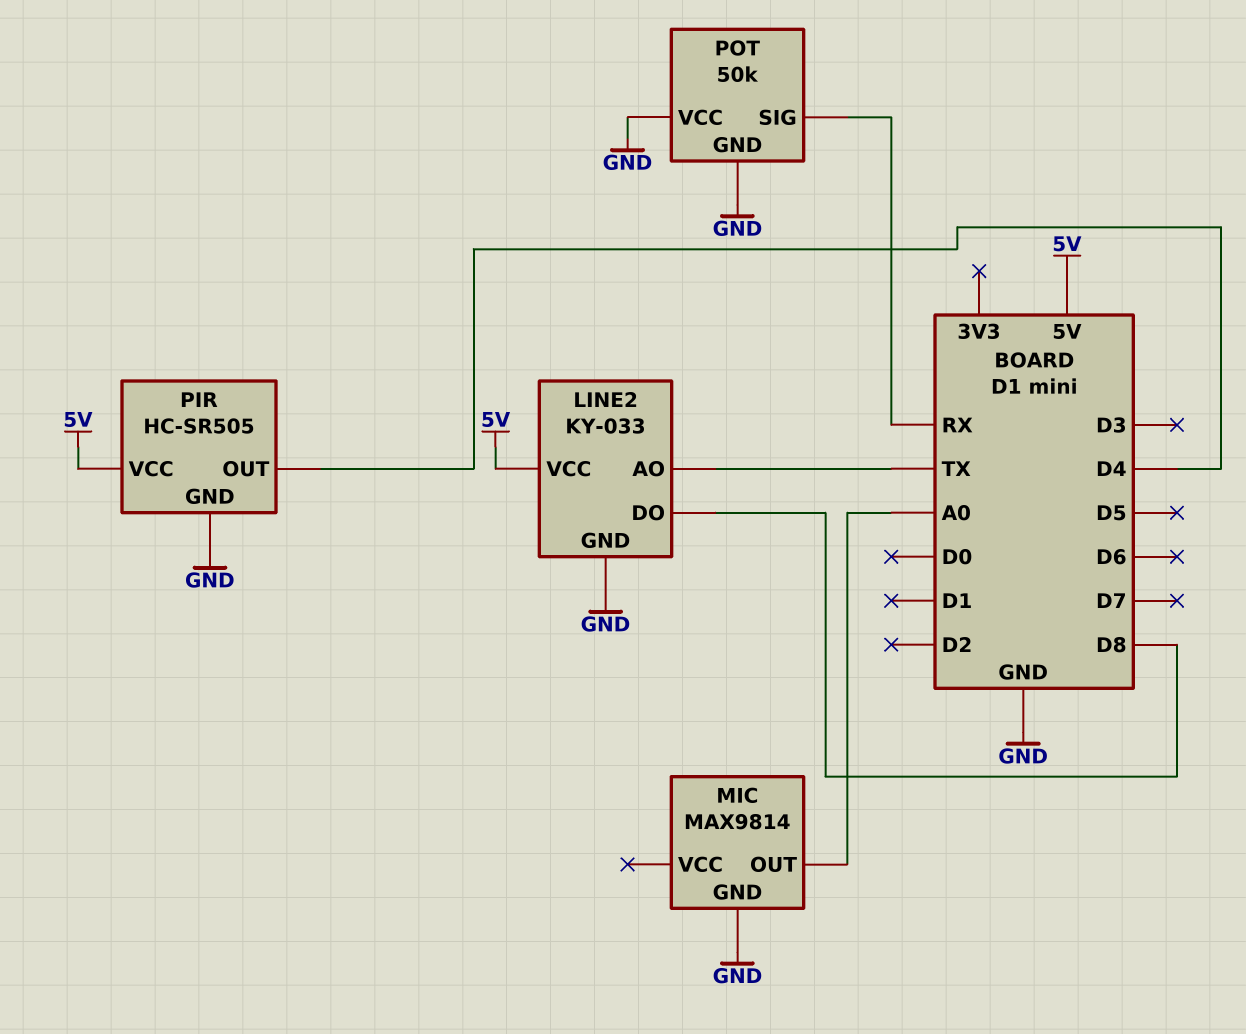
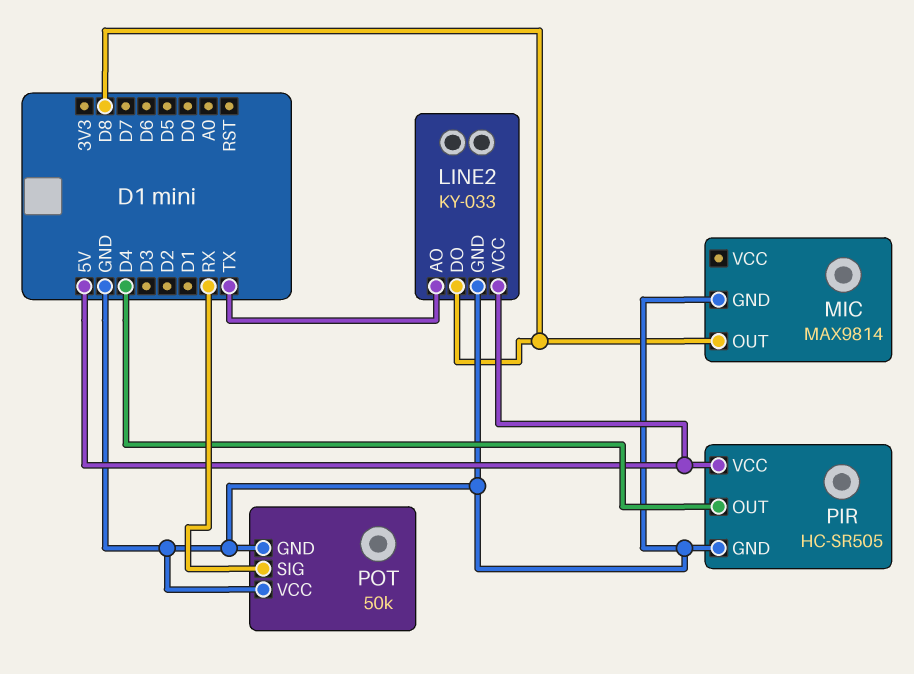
MIC pin OUT: A0 -> D8

